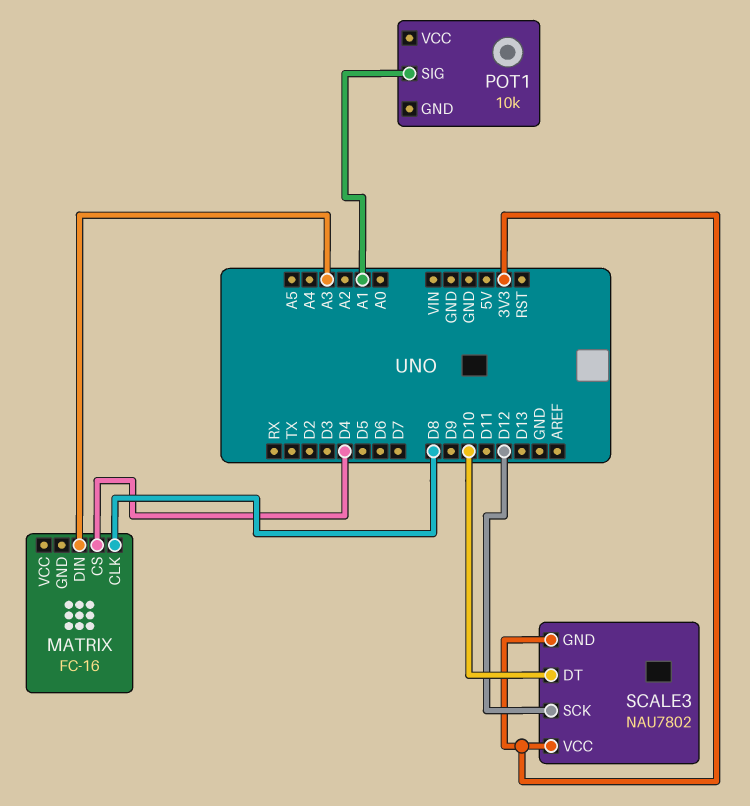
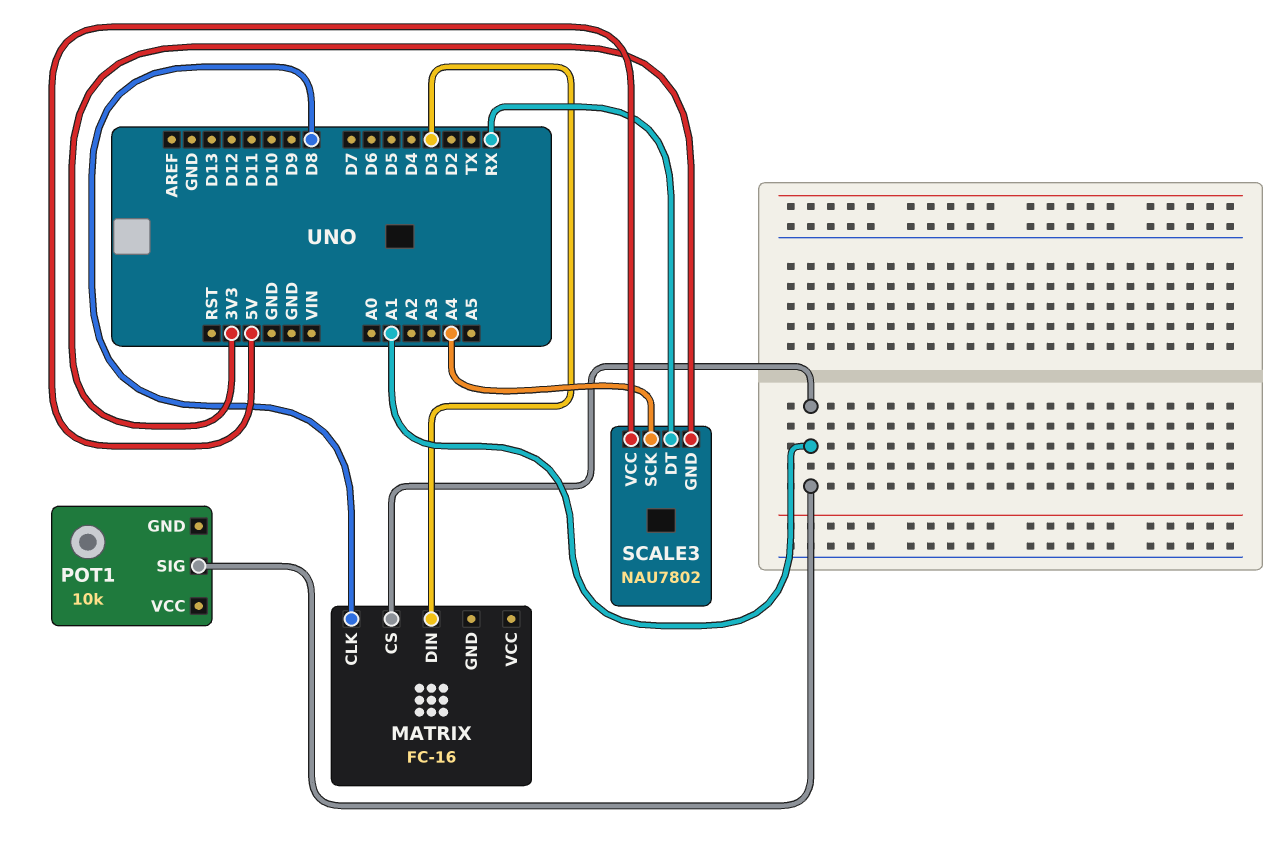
MATRIX pin CS: D4 -> A1
MATRIX pin DIN: A3 -> D3
SCALE3 pin DT: D10 -> RX
SCALE3 pin SCK: D12 -> A4
SCALE3 pin VCC: 3V3 -> 5V

